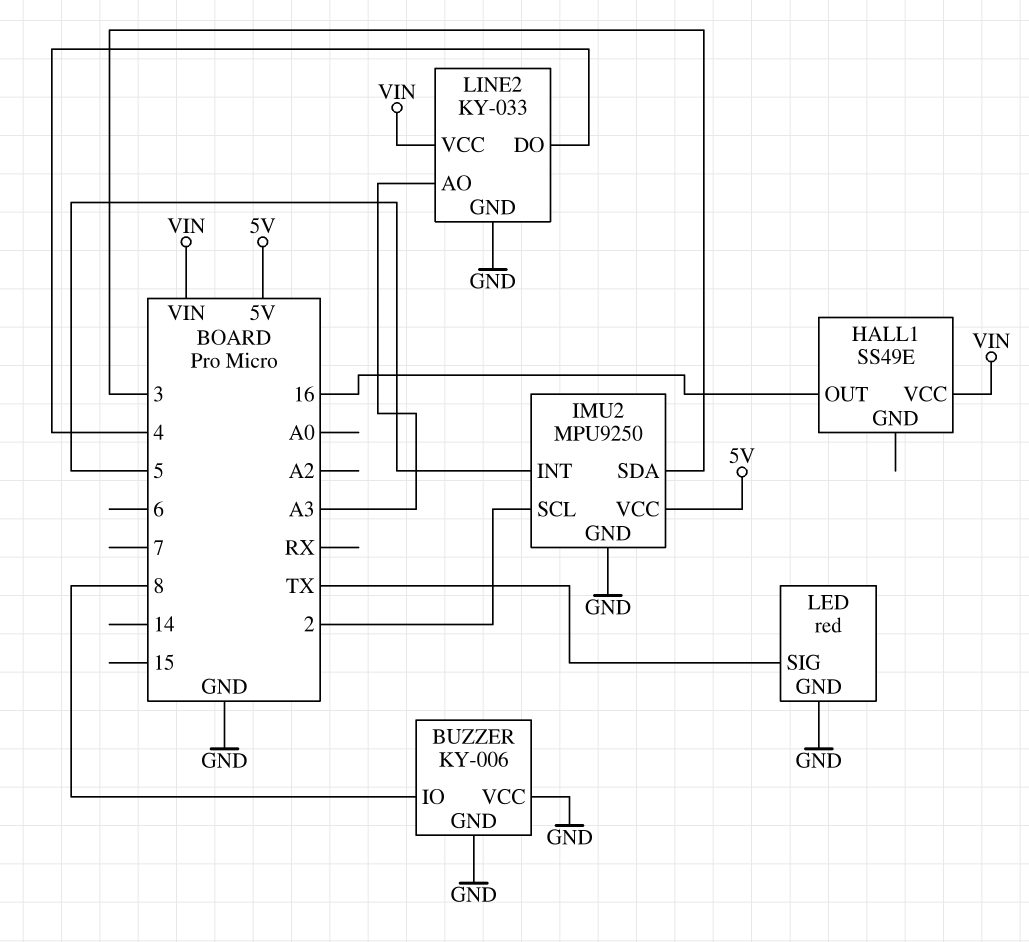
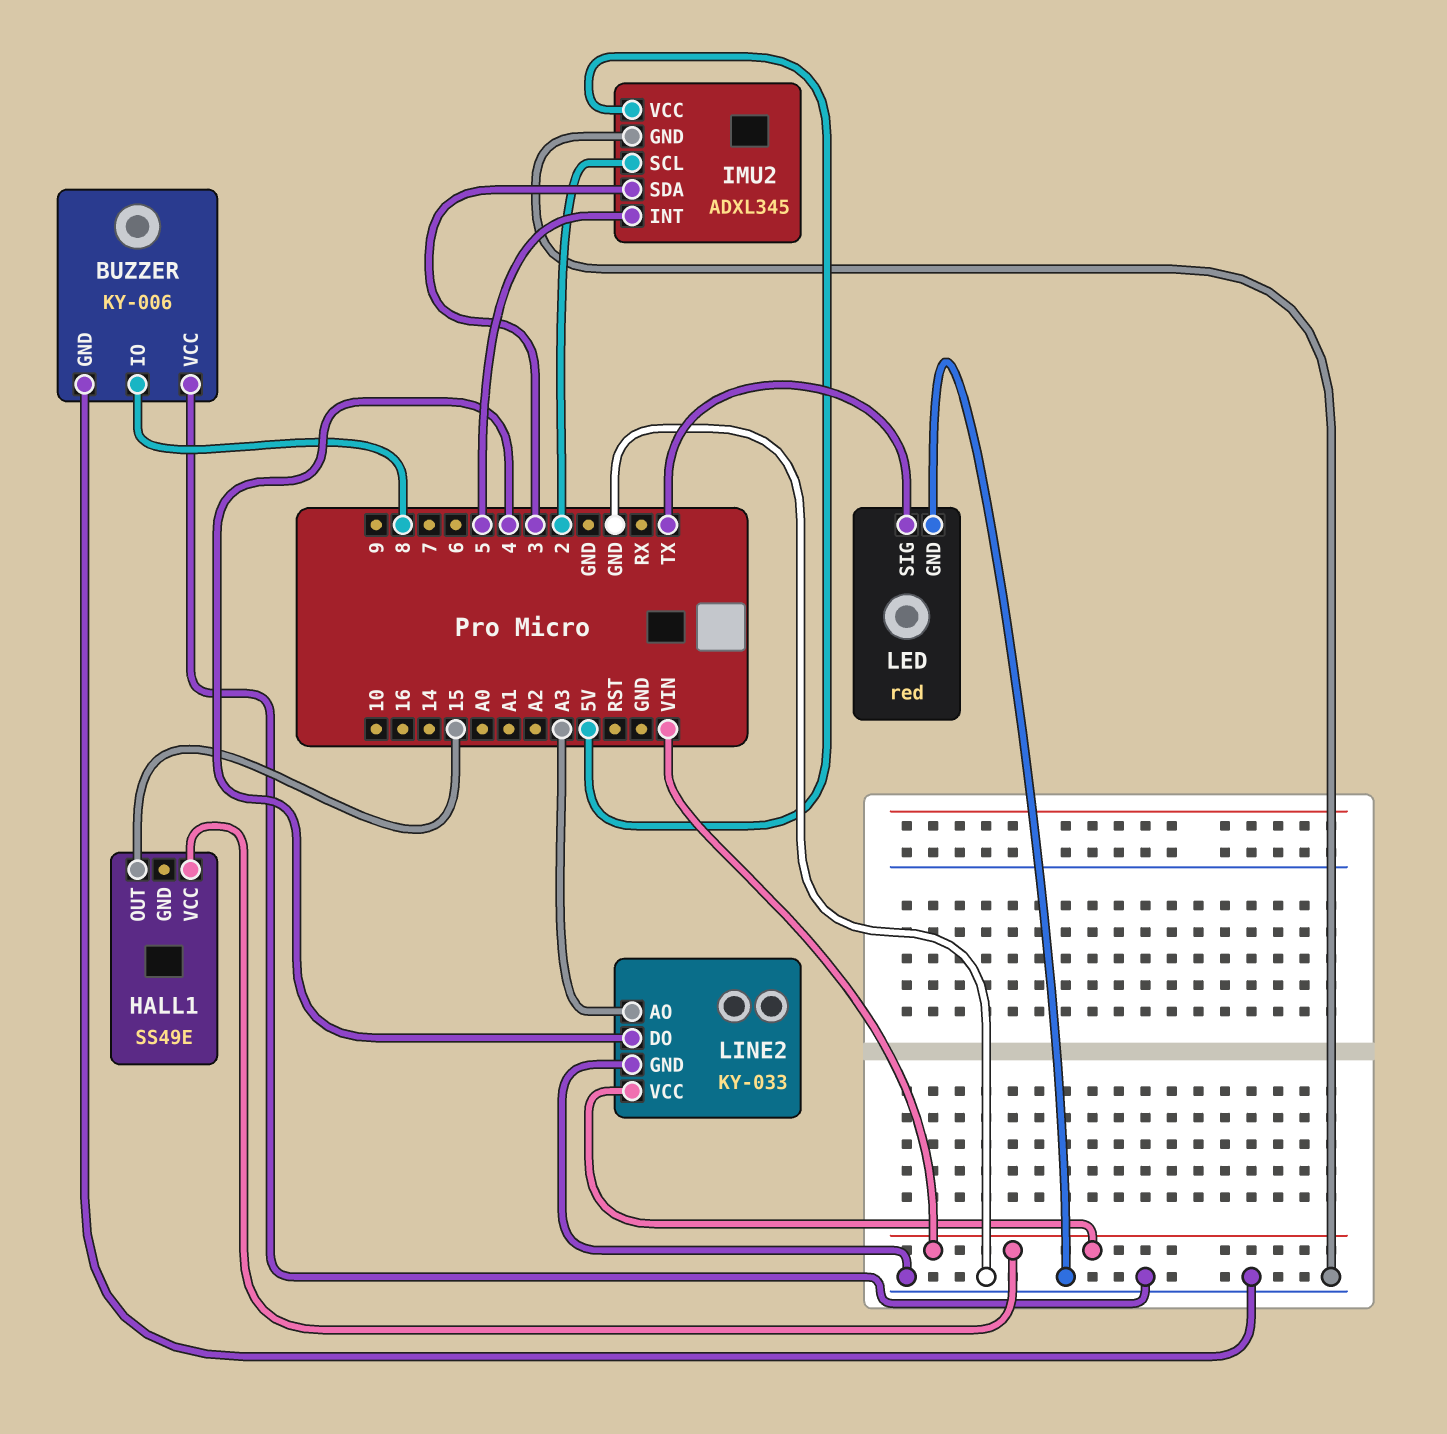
HALL1 pin OUT: 16 -> 15
IMU2: MPU9250 -> ADXL345

